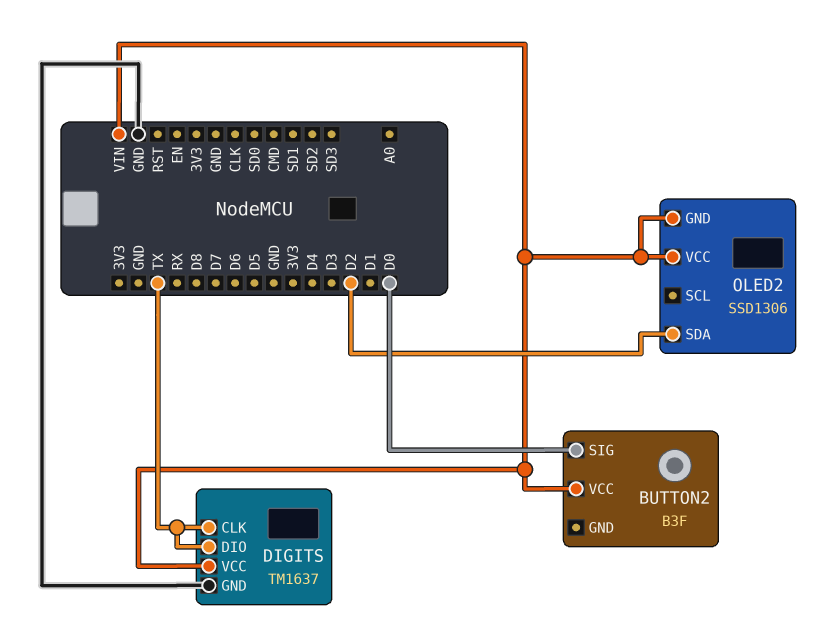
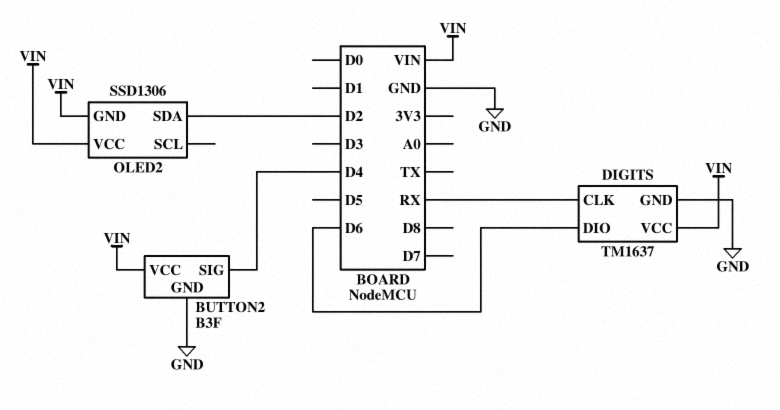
BUTTON2 pin GND: none -> GND
BUTTON2 pin SIG: D0 -> D4
DIGITS pin CLK: TX -> RX
DIGITS pin DIO: TX -> D6

